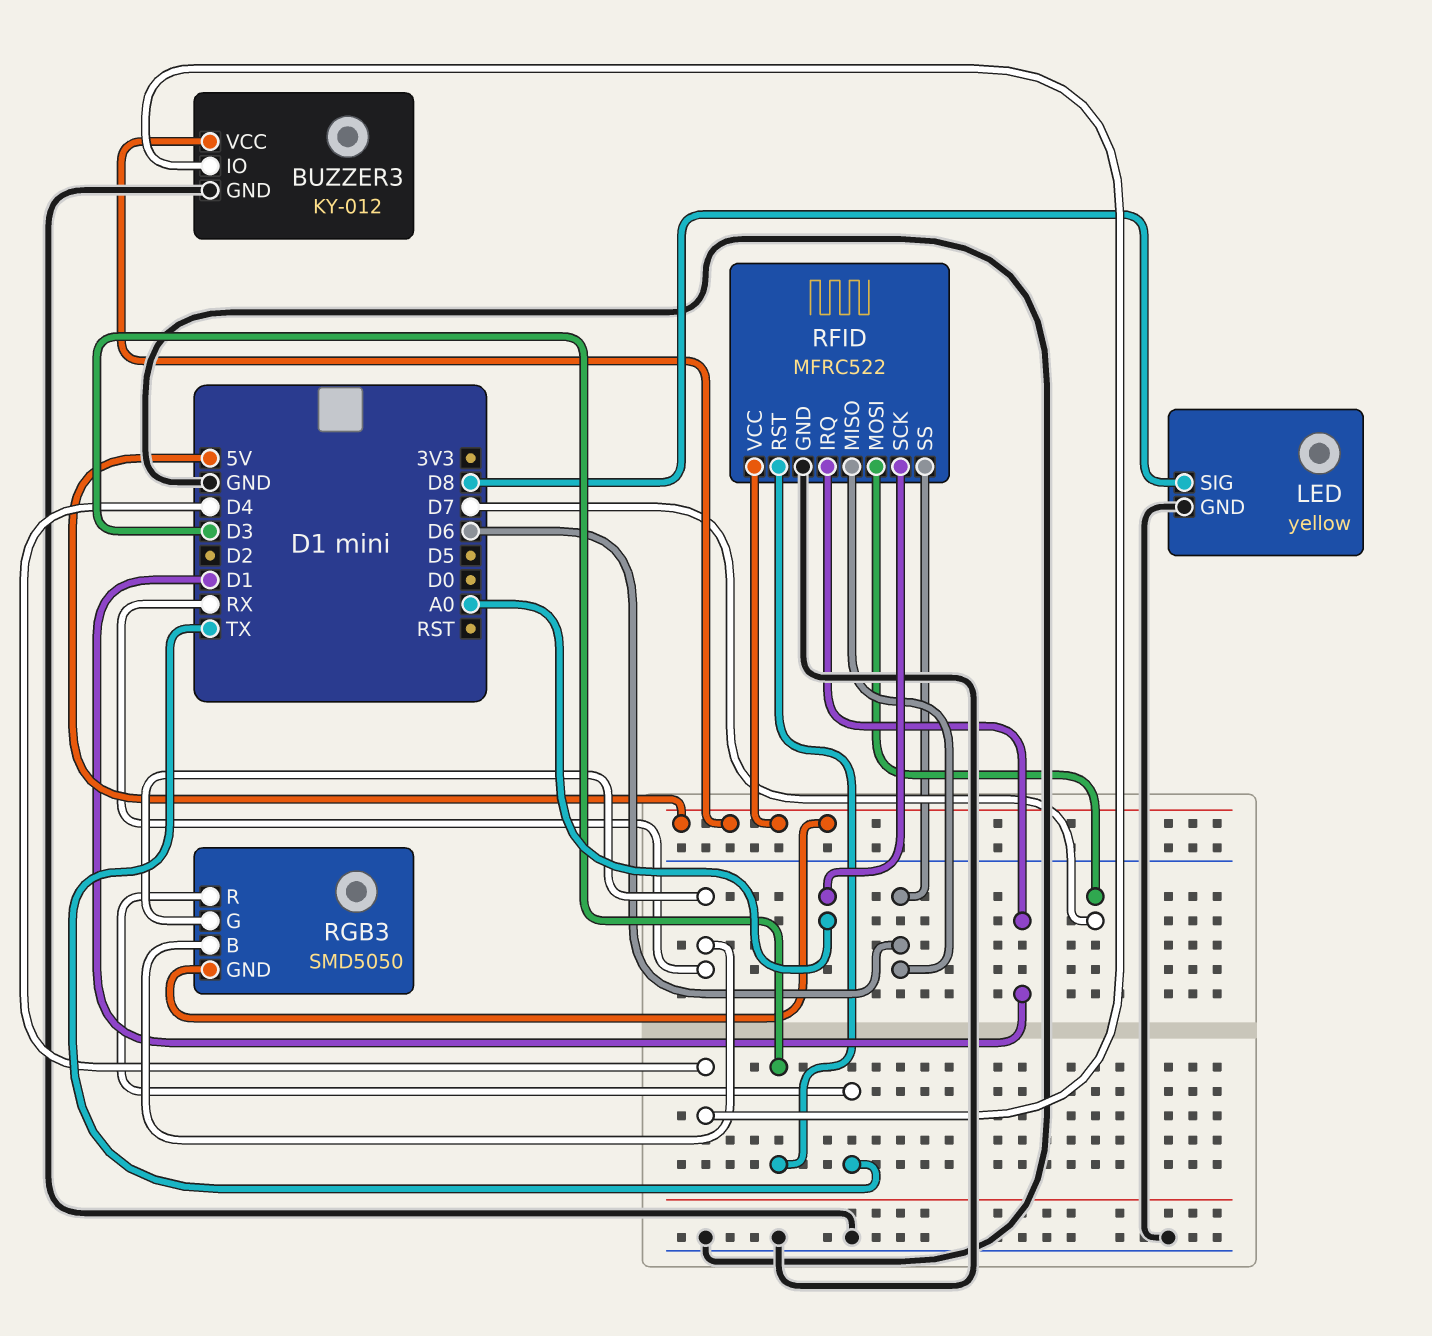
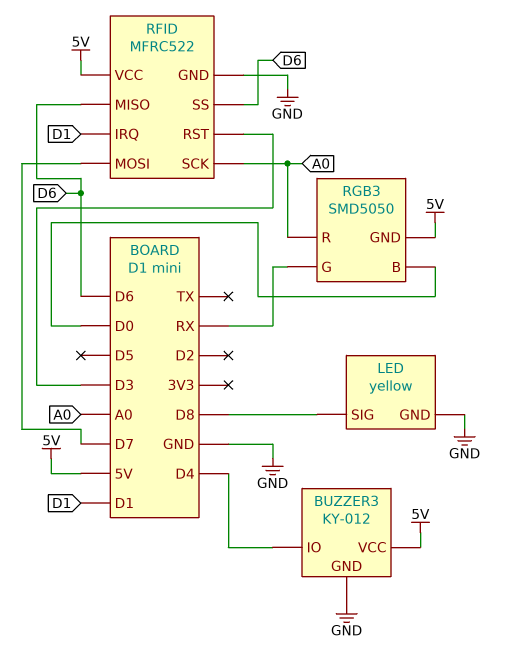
RGB3 pin B: RX -> D0
RGB3 pin R: TX -> A0

